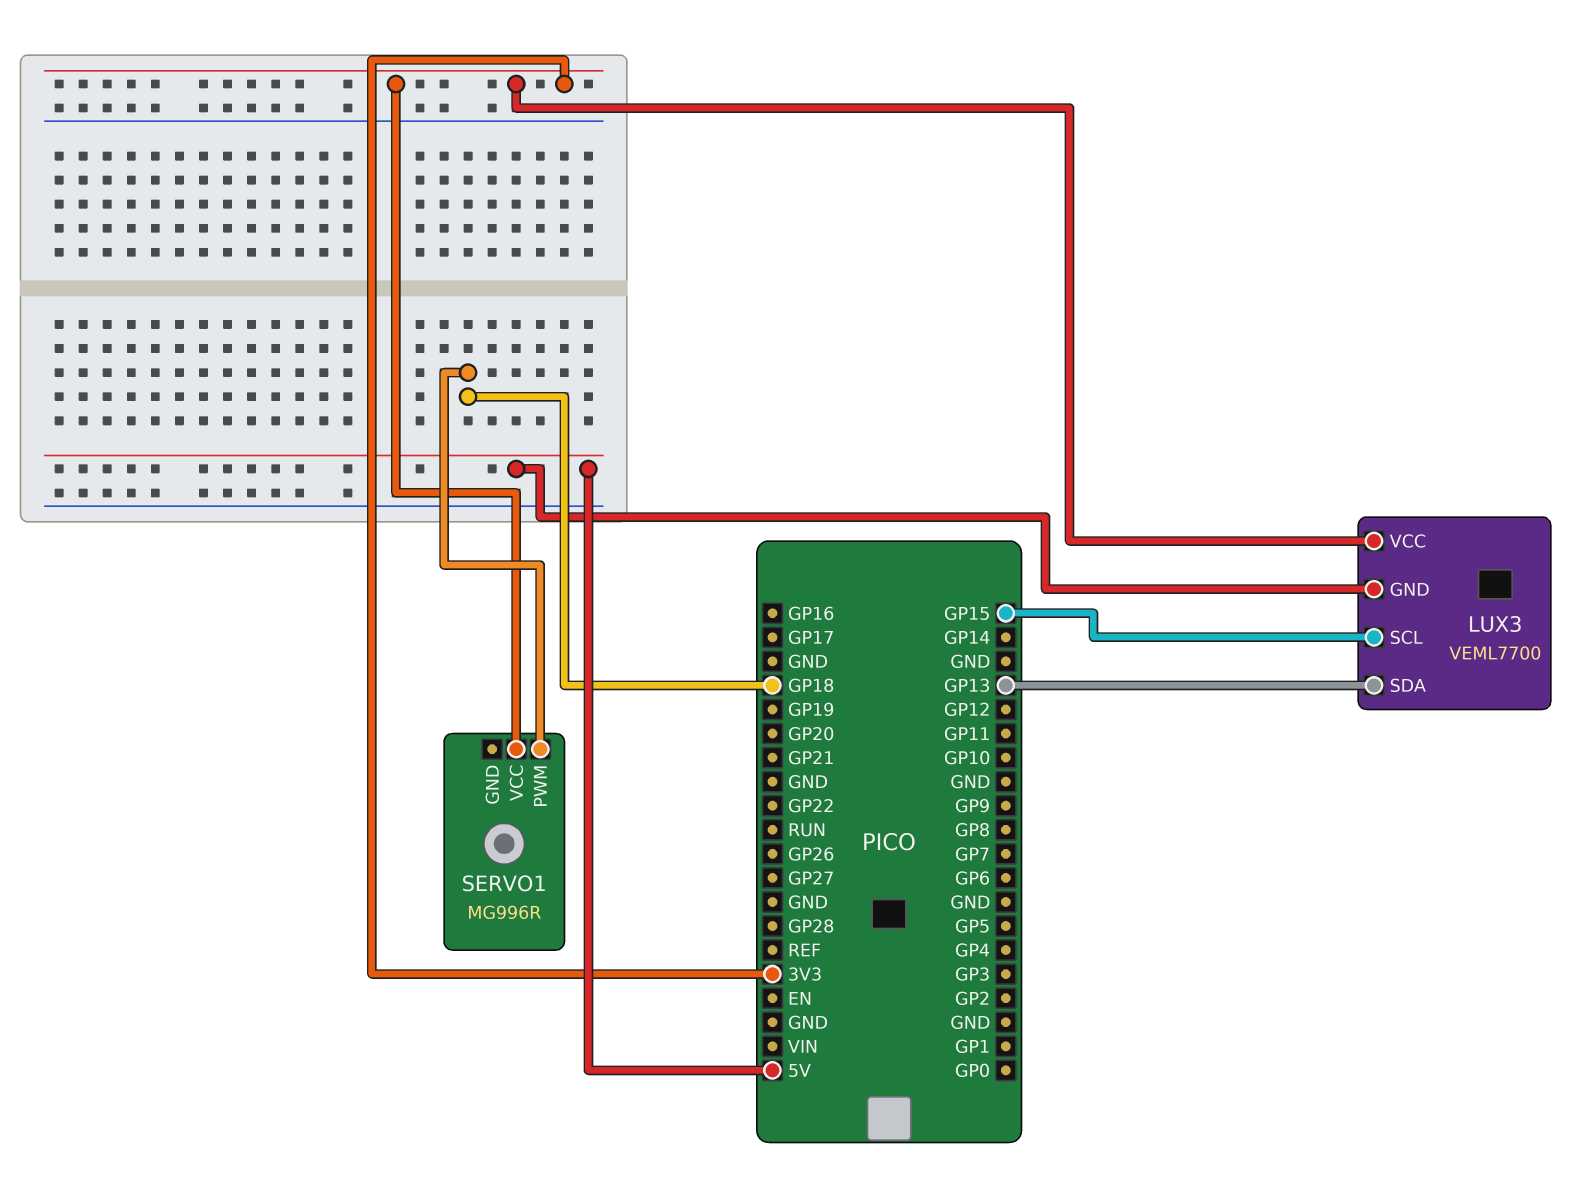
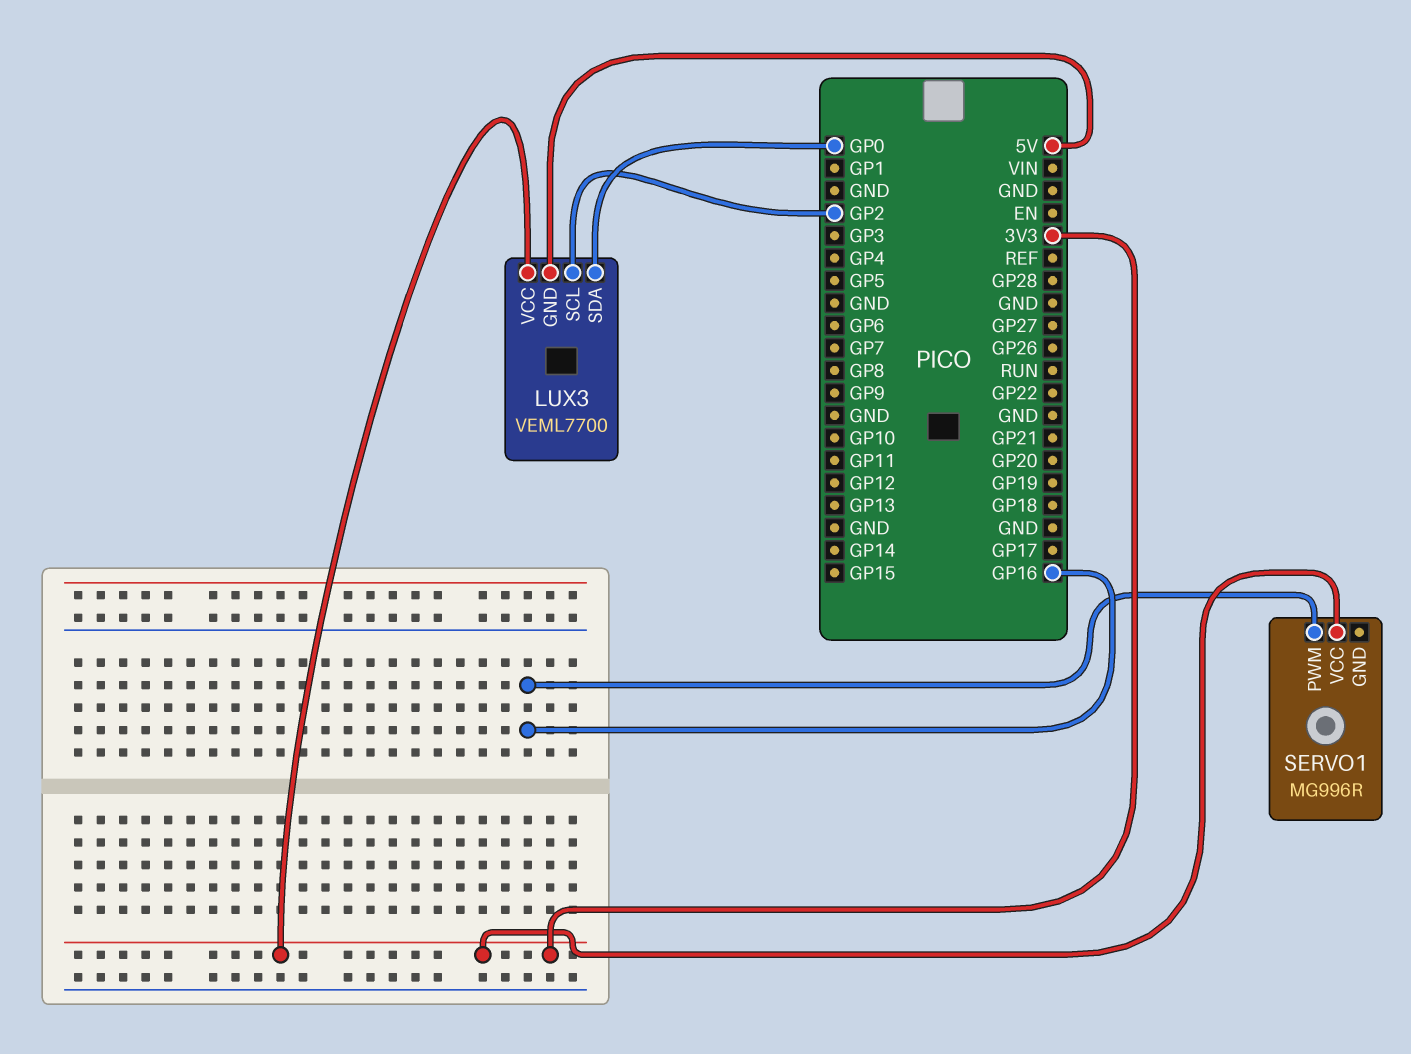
LUX3 pin SCL: GP15 -> GP2
LUX3 pin SDA: GP13 -> GP0
SERVO1 pin PWM: GP18 -> GP16

